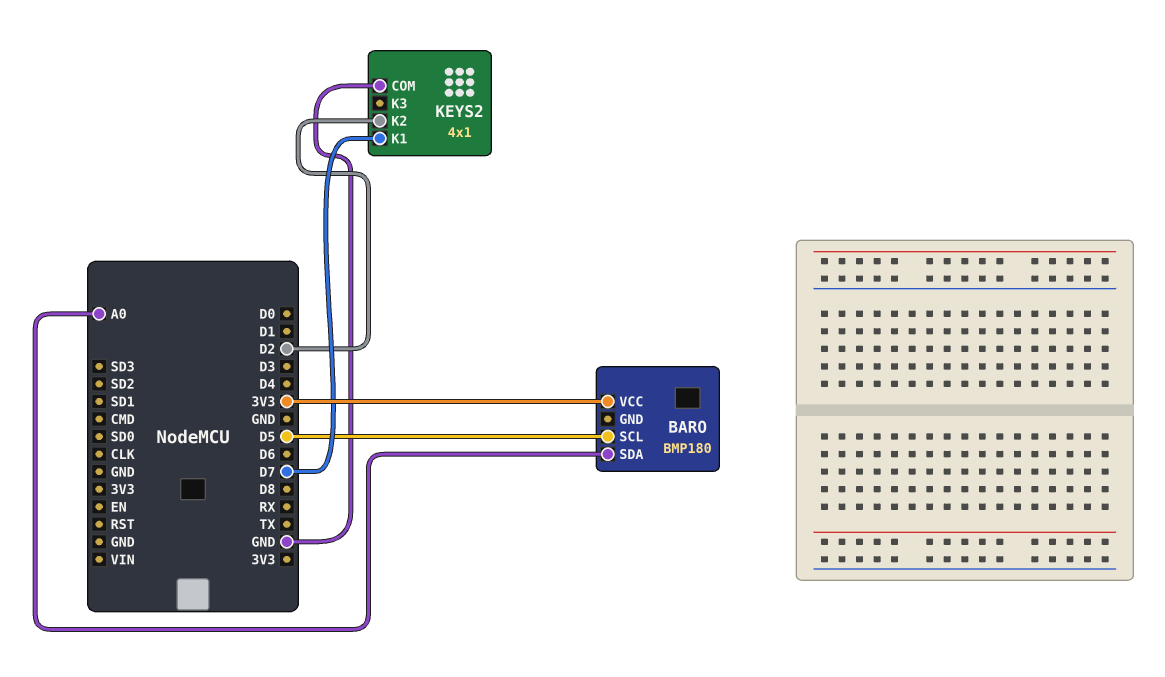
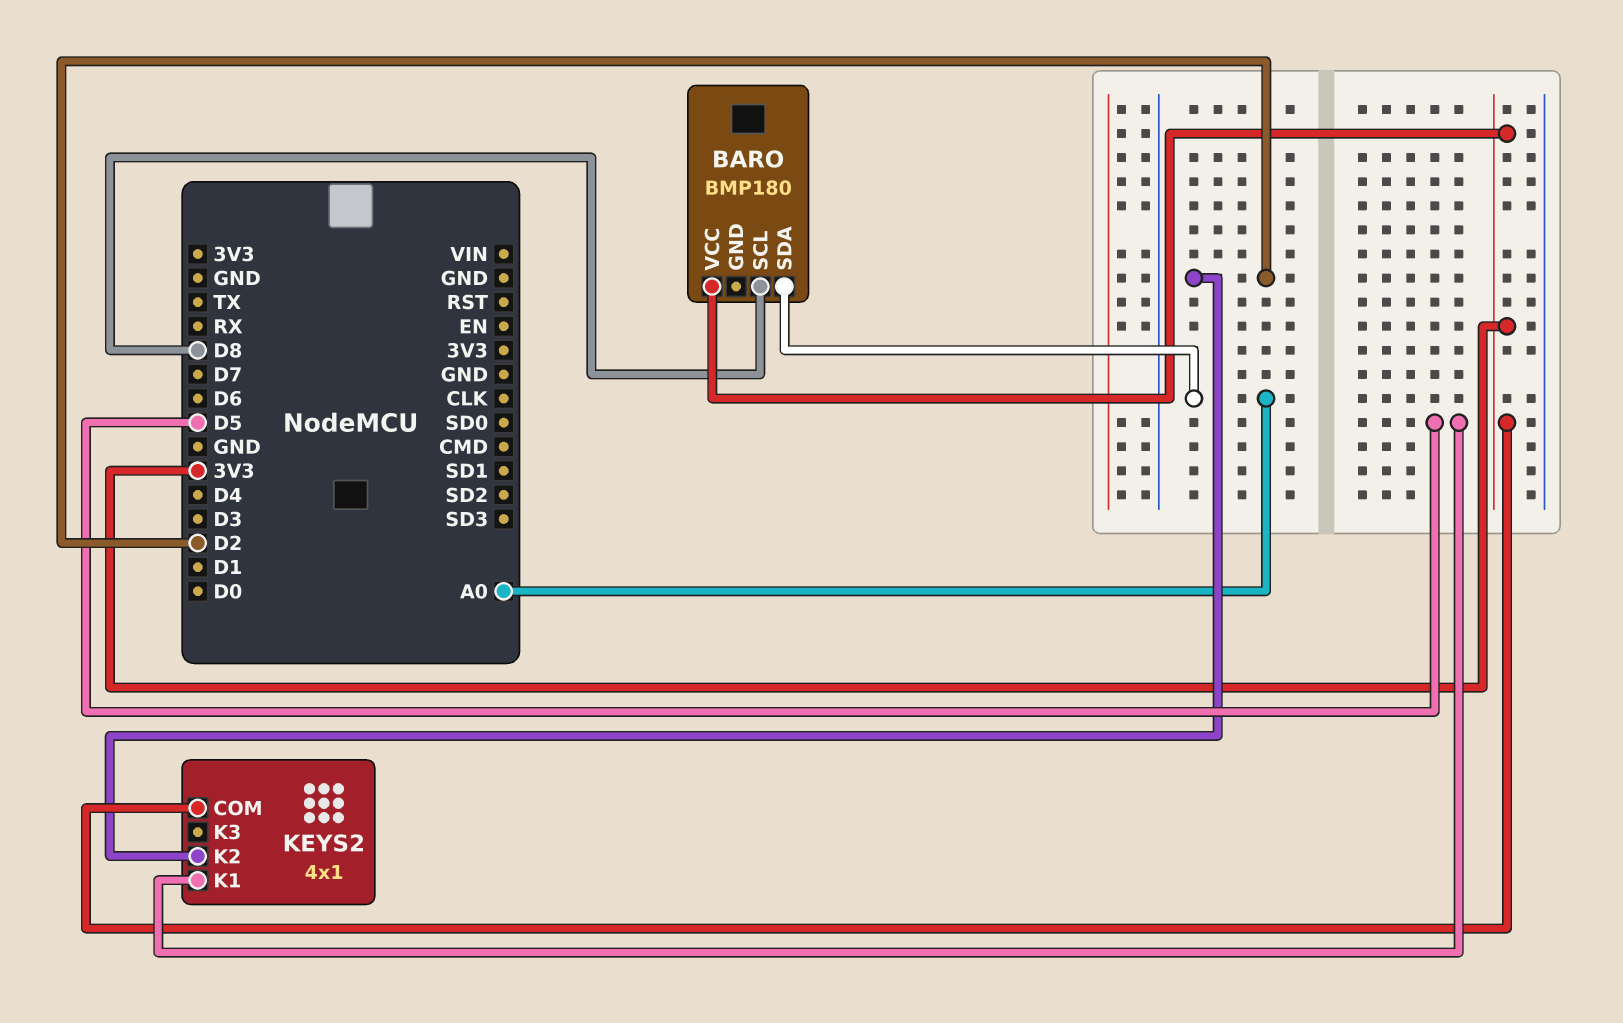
BARO pin SCL: D5 -> D8
KEYS2 pin COM: GND -> 3V3
KEYS2 pin K1: D7 -> D5

